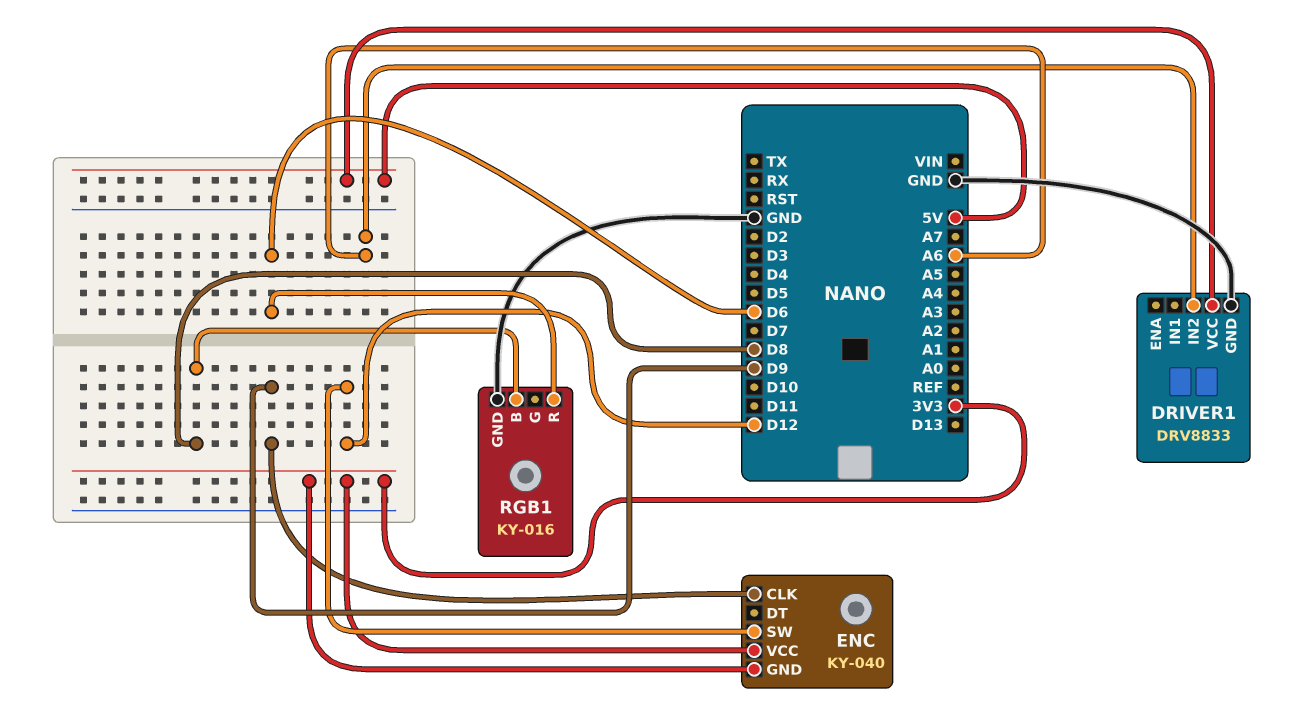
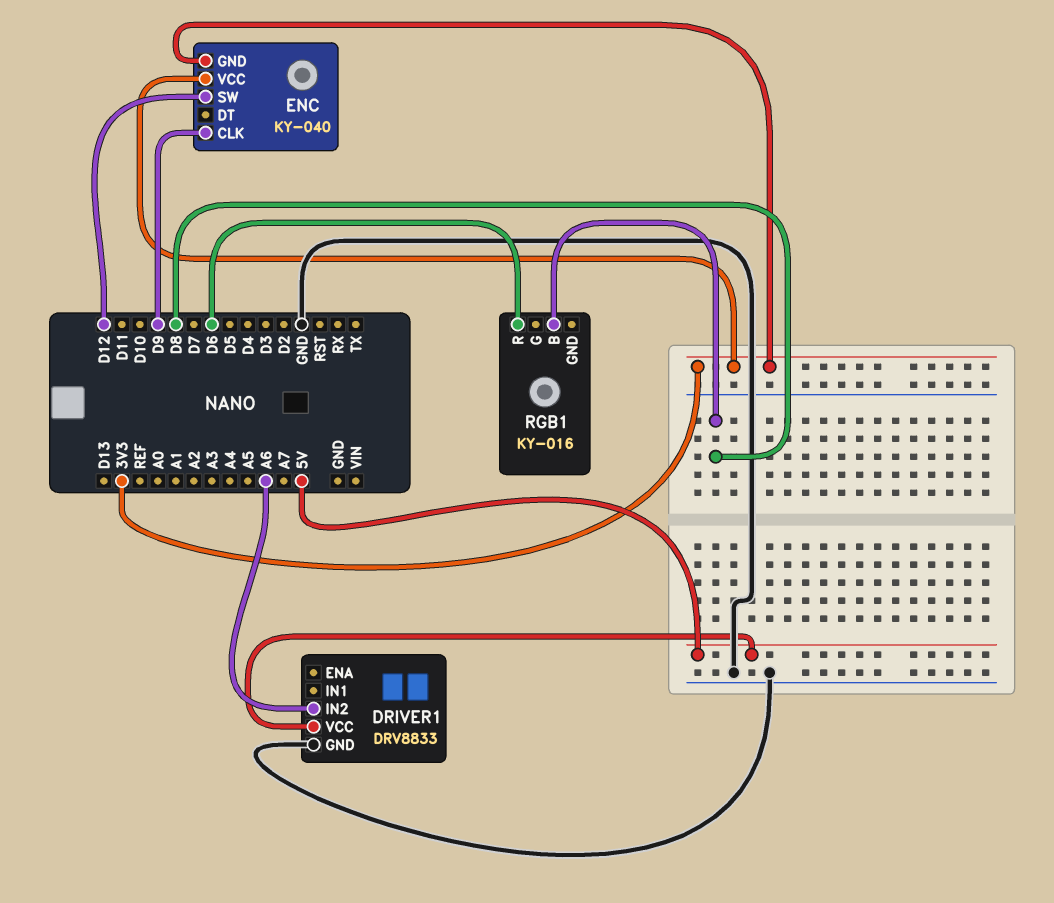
RGB1 pin GND: GND -> none

